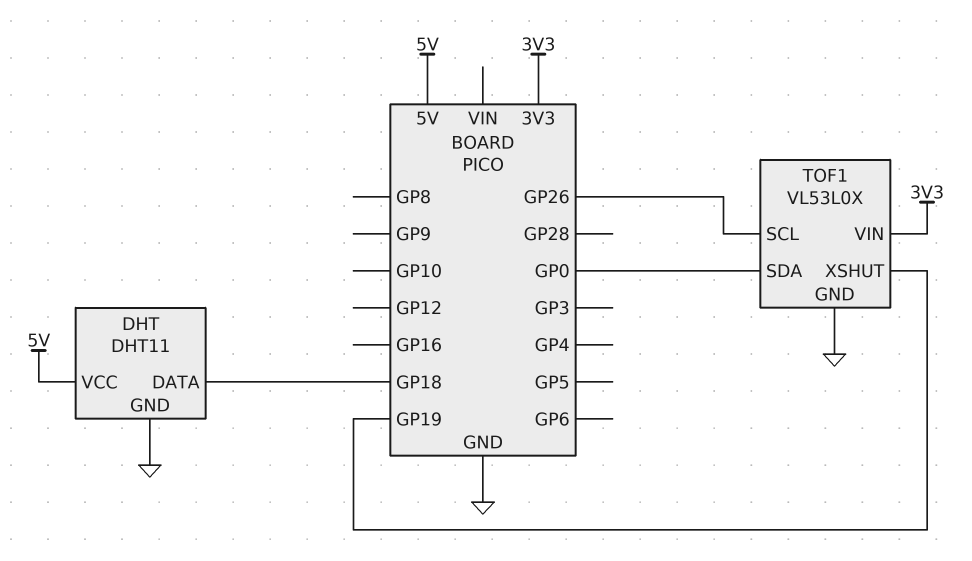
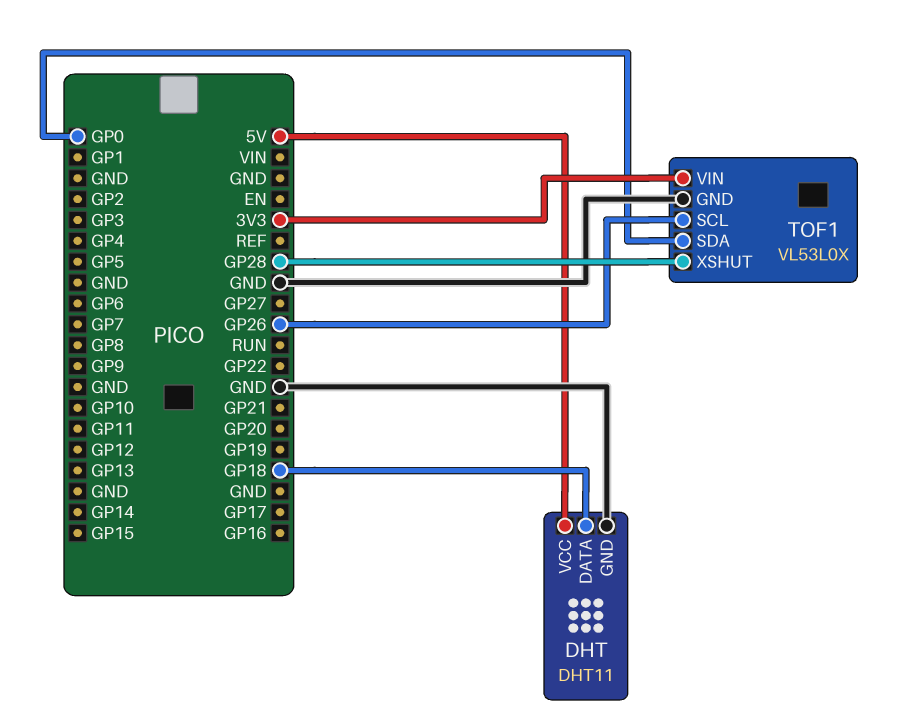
TOF1 pin XSHUT: GP19 -> GP28

